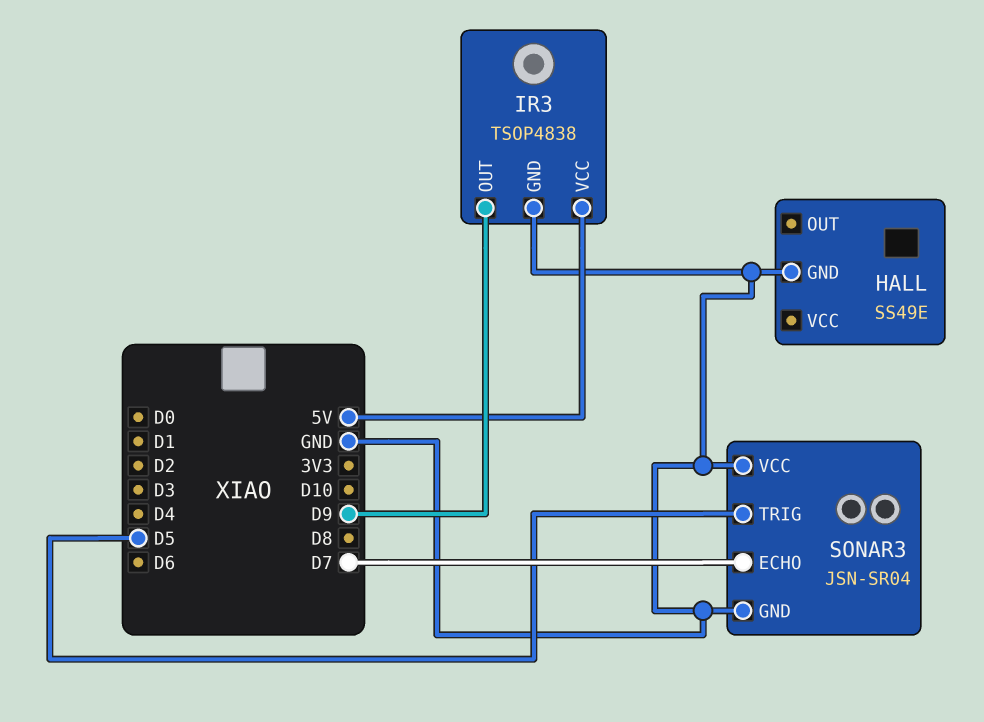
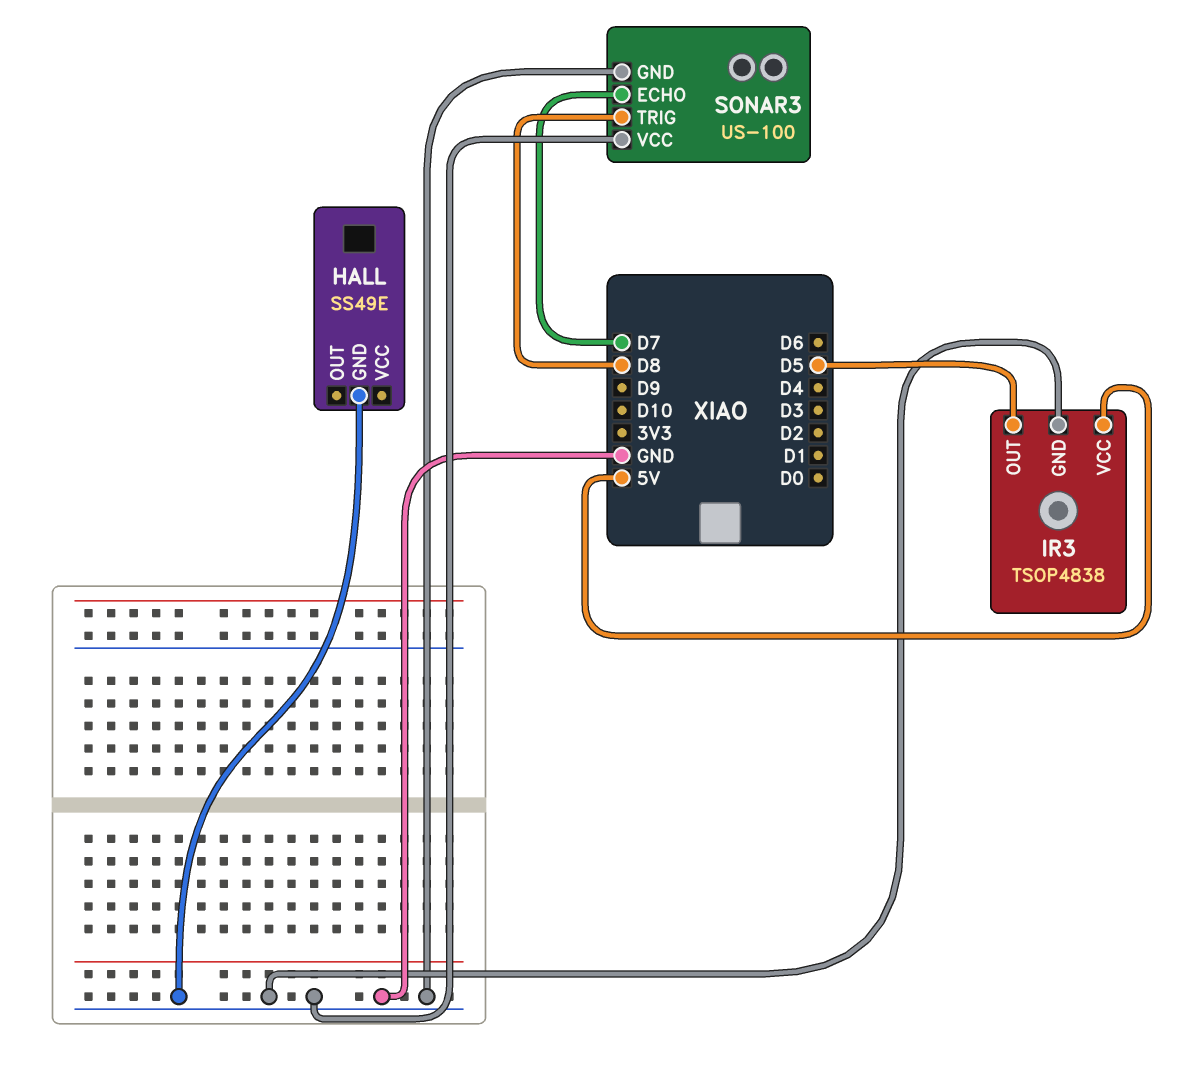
IR3 pin OUT: D9 -> D5
SONAR3: JSN-SR04 -> US-100
SONAR3 pin TRIG: D5 -> D8

